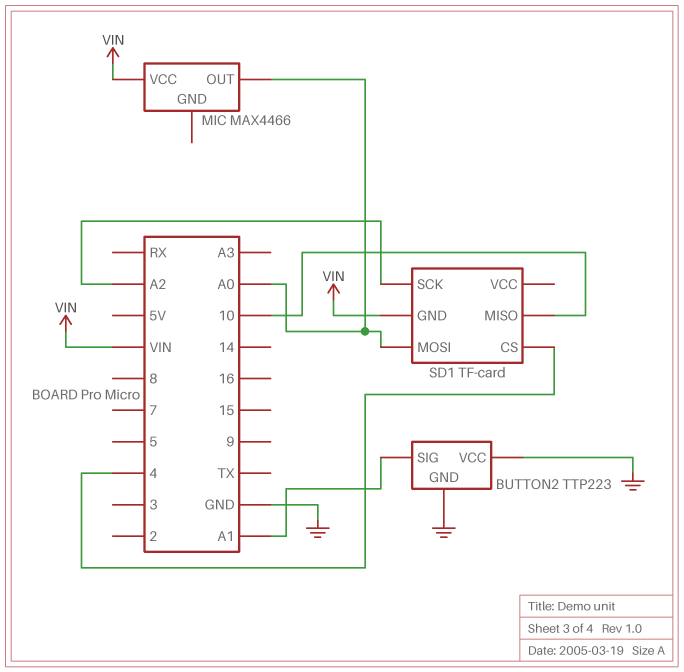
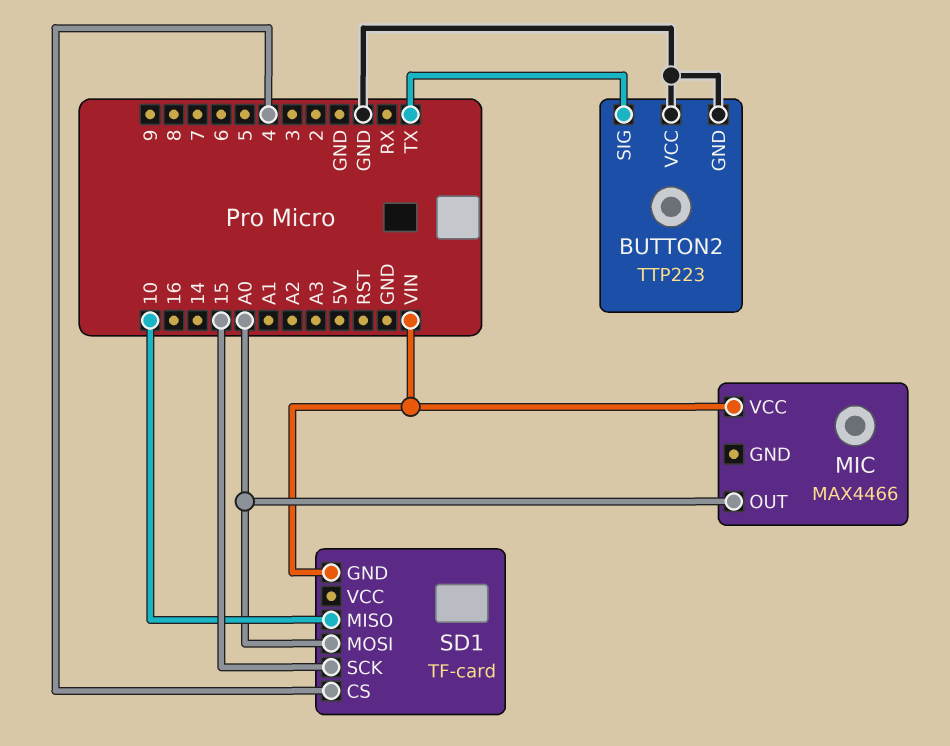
BUTTON2 pin SIG: A1 -> TX
SD1 pin SCK: A2 -> 15

